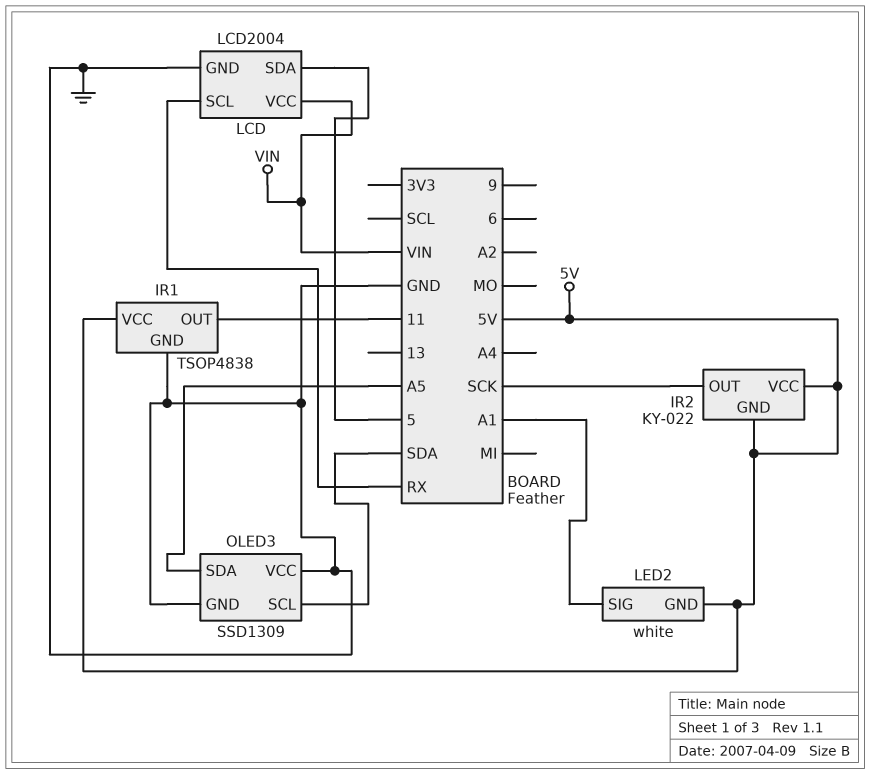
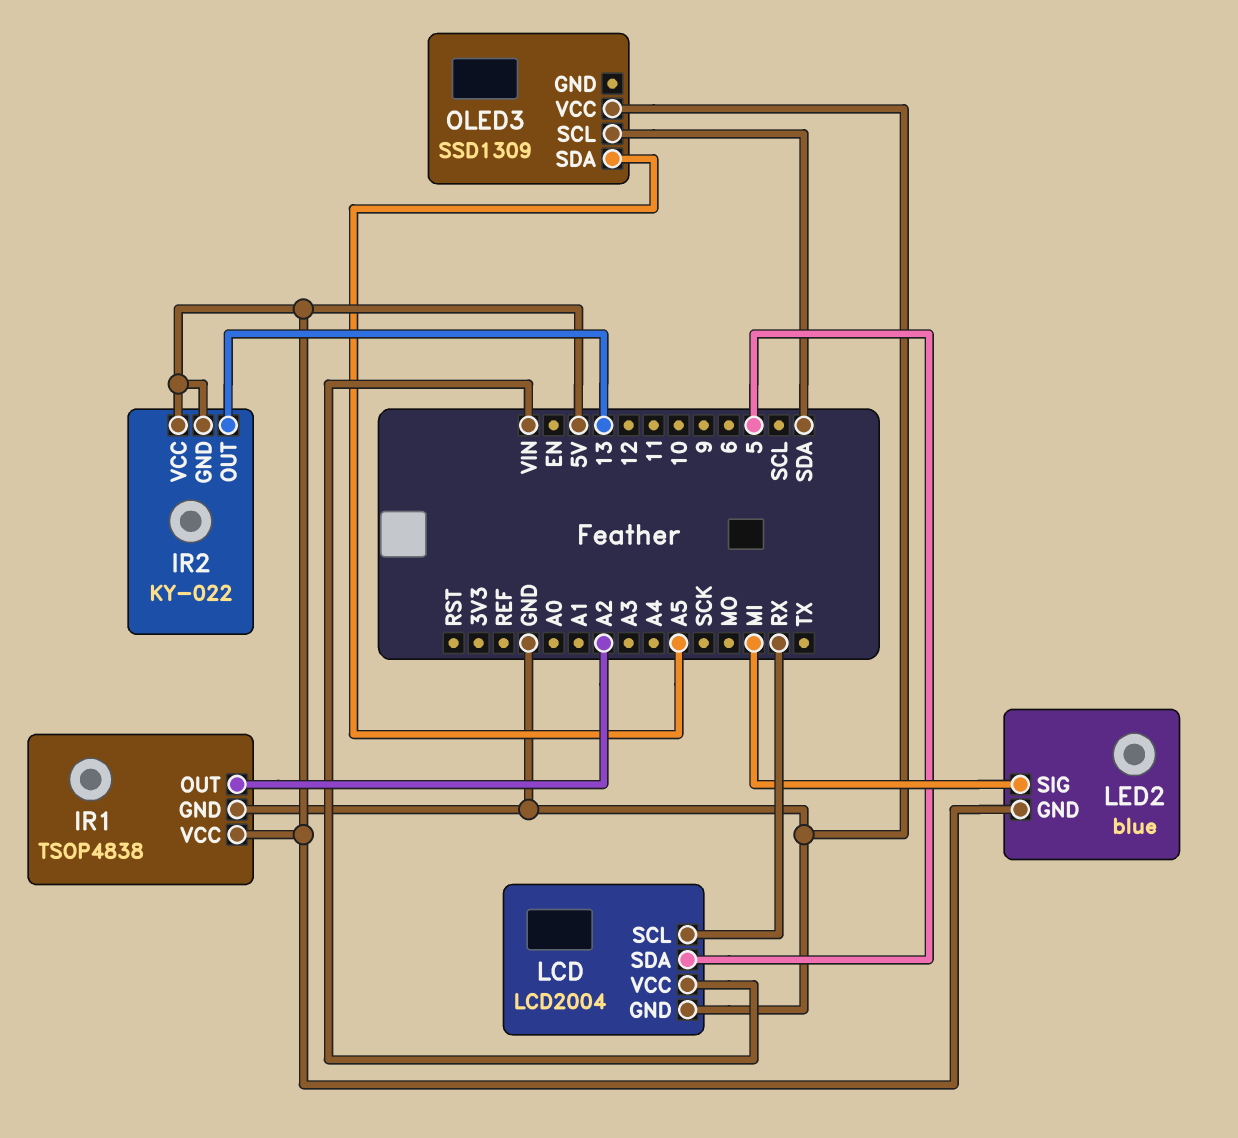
IR1 pin OUT: 11 -> A2
IR2 pin OUT: SCK -> 13
LED2: white -> blue
LED2 pin SIG: A1 -> MI
OLED3 pin GND: GND -> none

